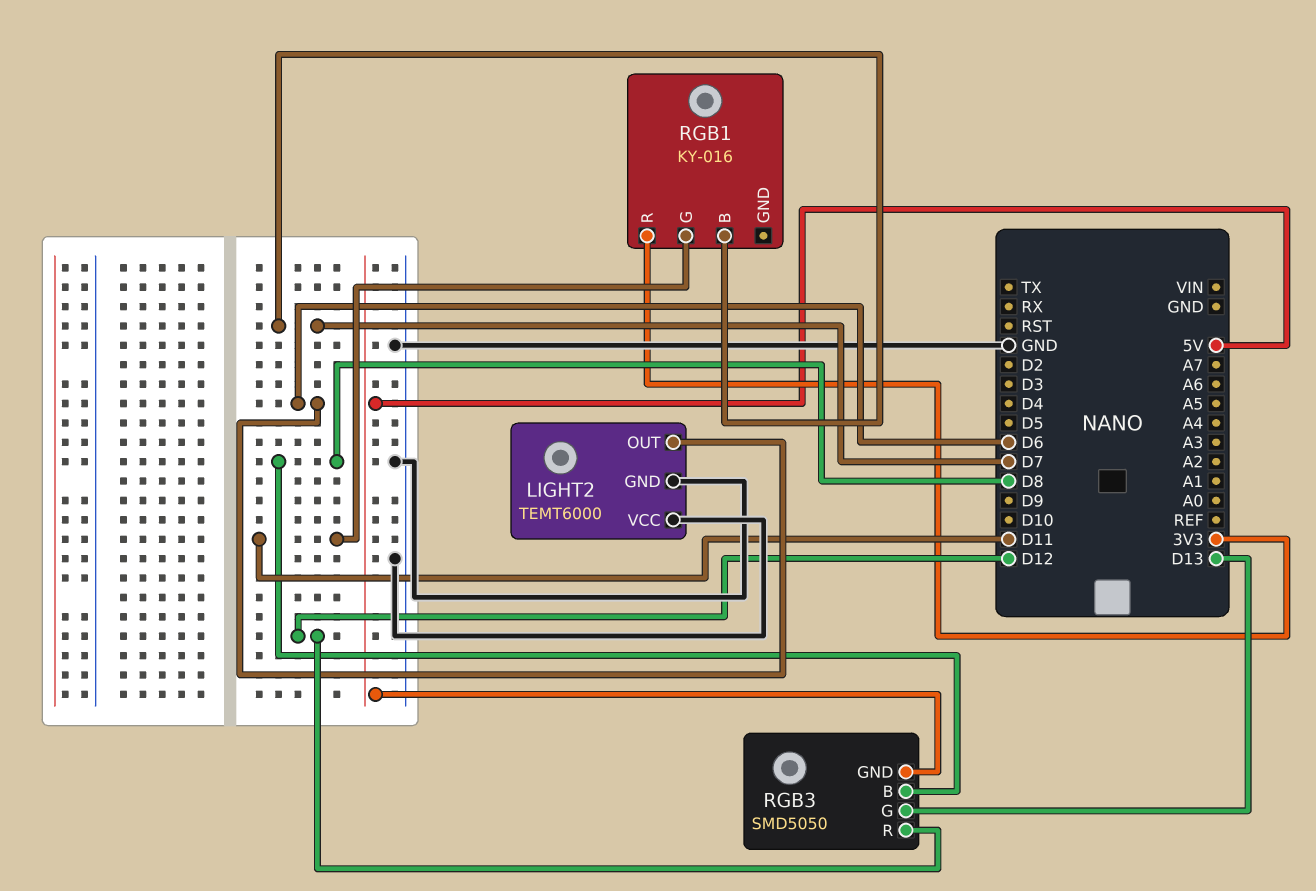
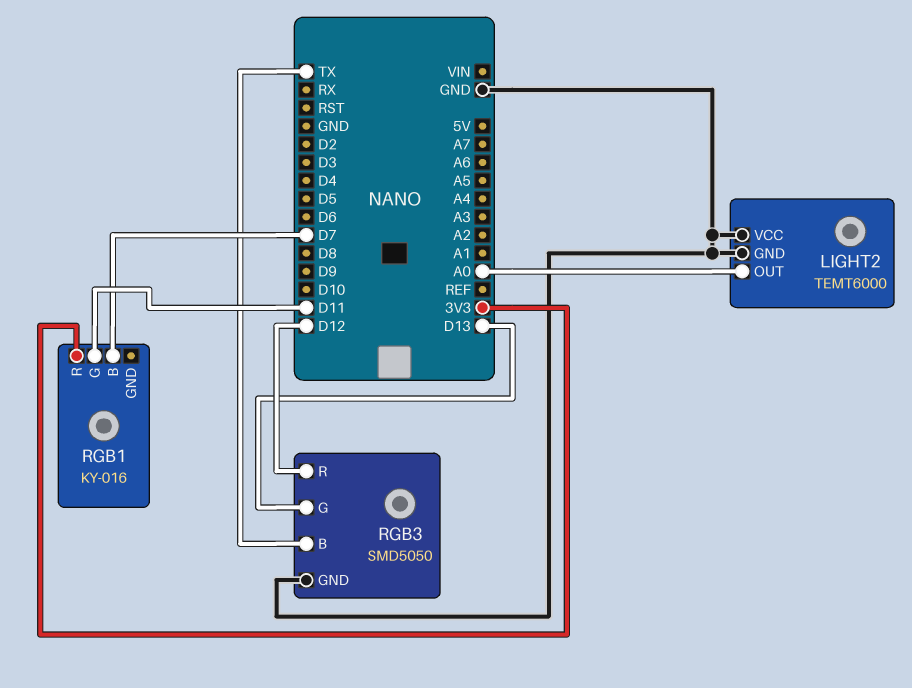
LIGHT2 pin OUT: D6 -> A0
RGB3 pin B: D8 -> TX
RGB3 pin GND: 5V -> GND

